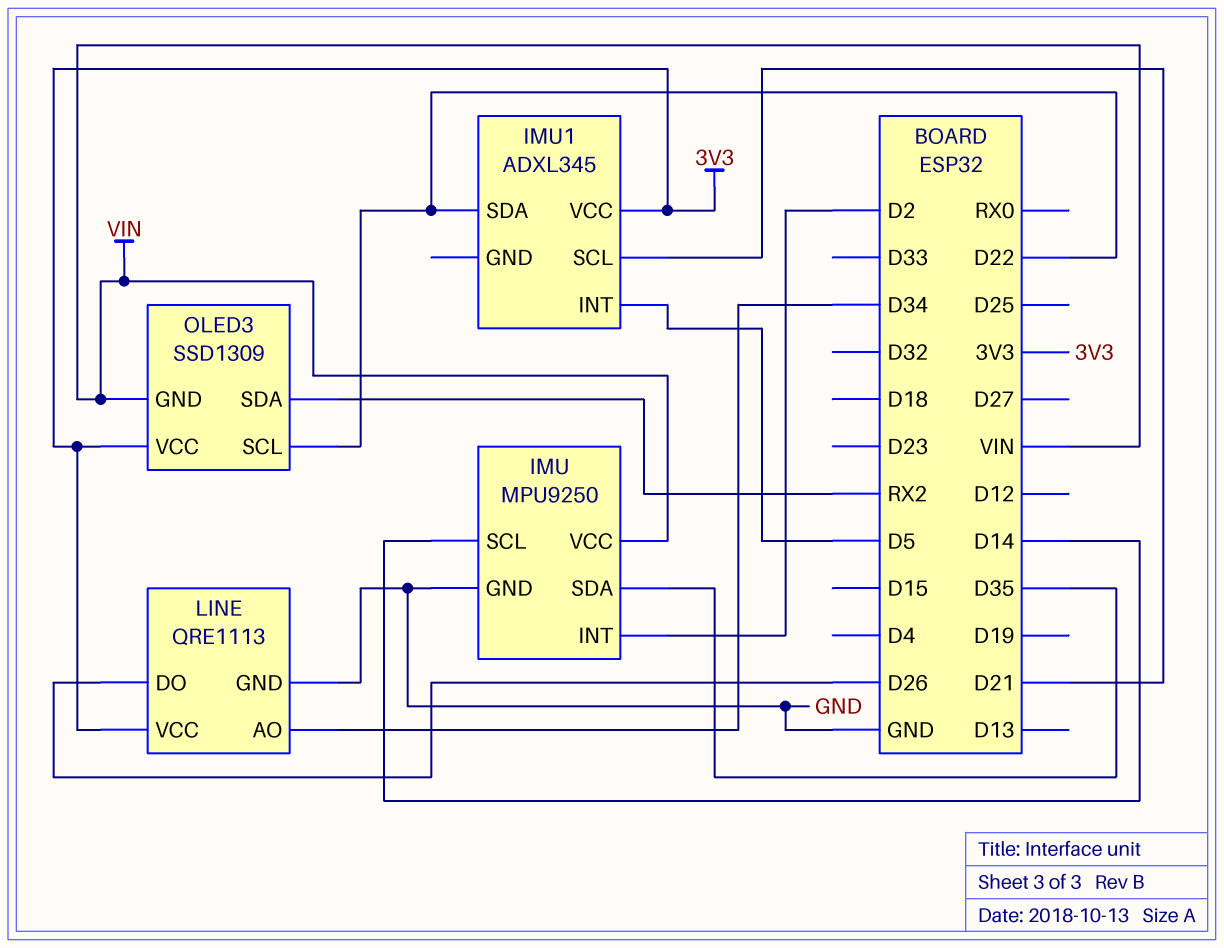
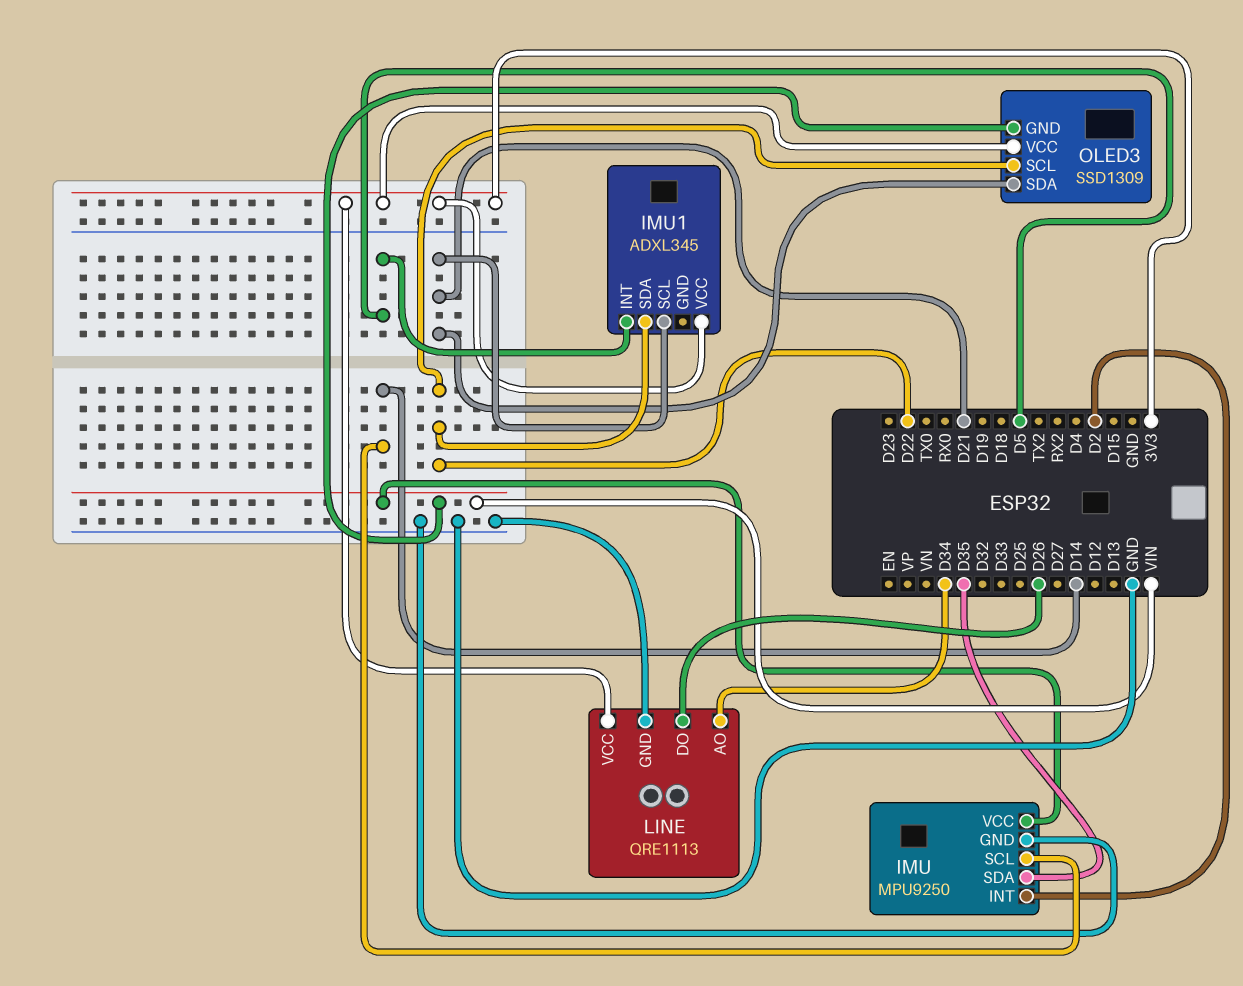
OLED3 pin SDA: RX2 -> D21

